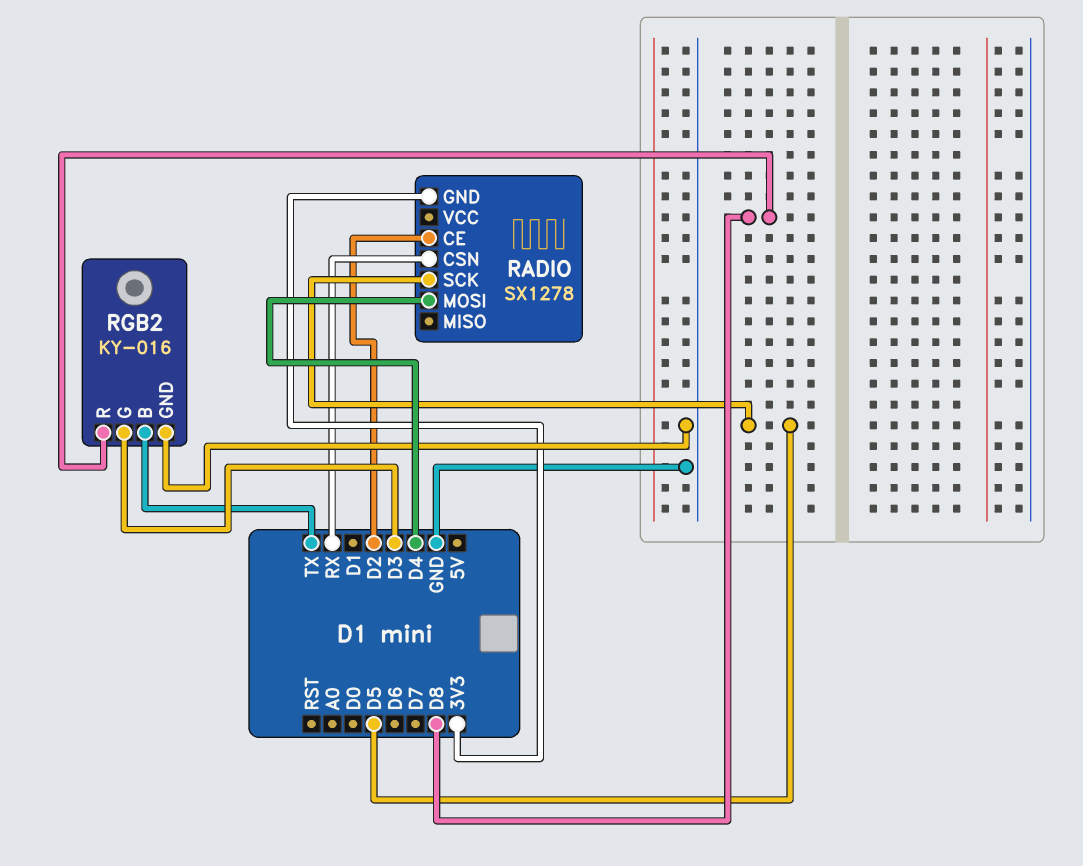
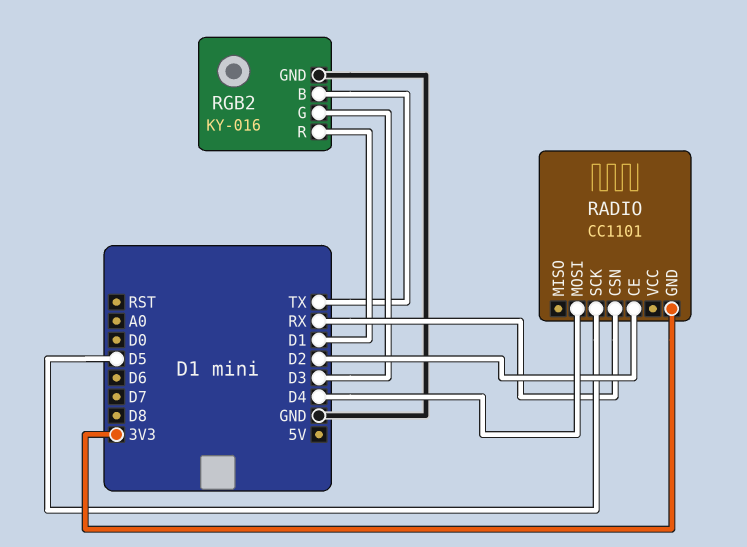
RADIO: SX1278 -> CC1101
RGB2 pin R: D8 -> D1

